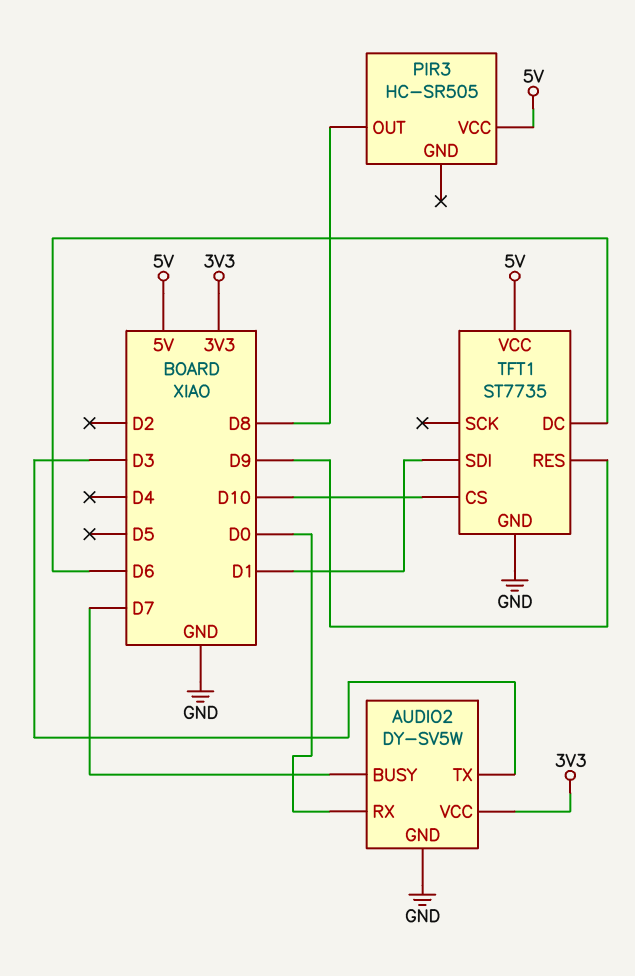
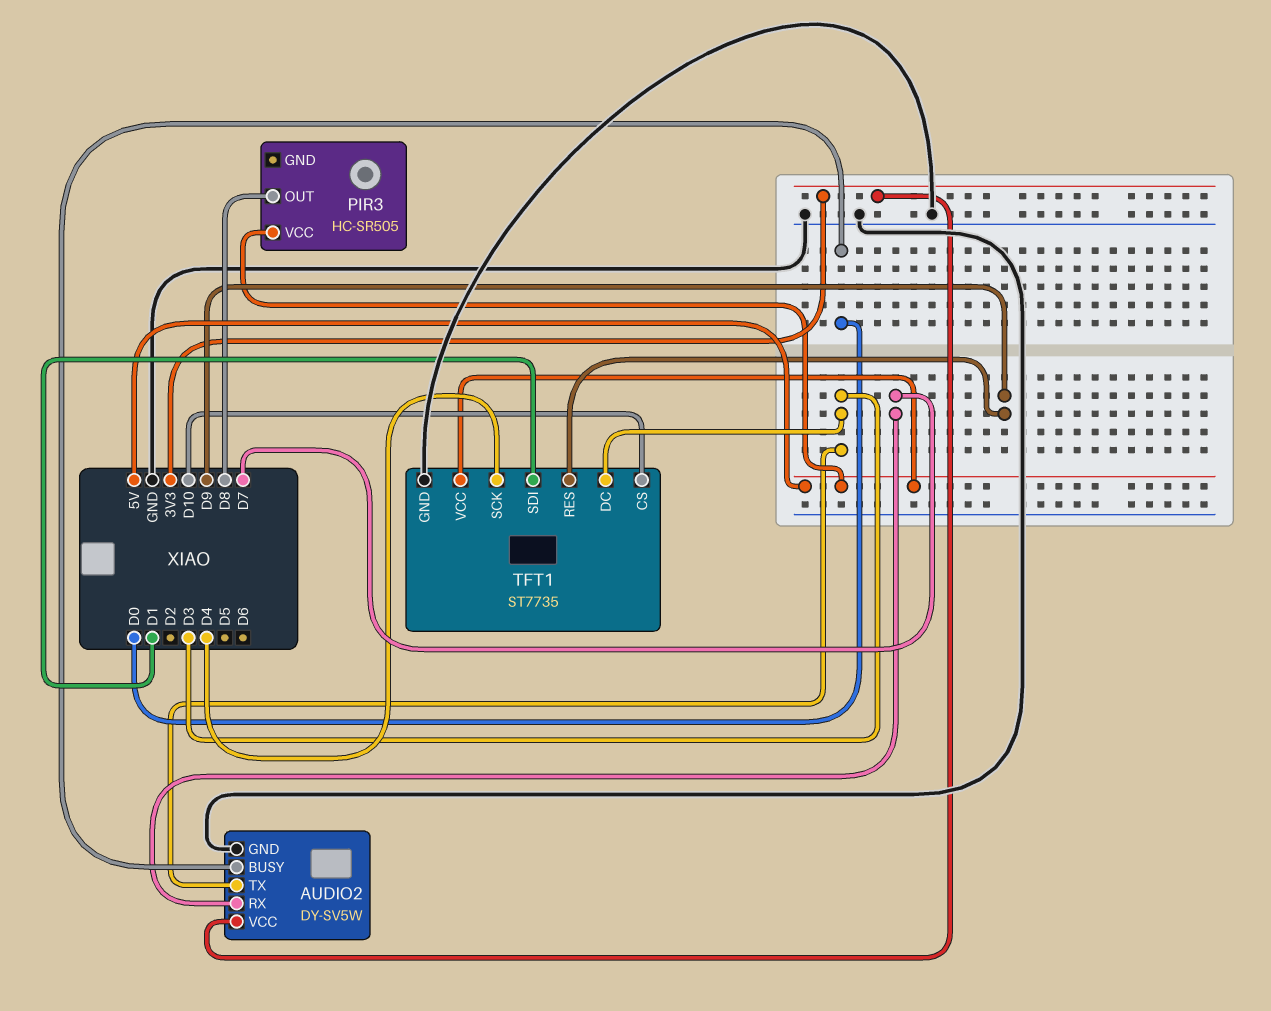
AUDIO2 pin BUSY: D7 -> D0
AUDIO2 pin RX: D0 -> D7
TFT1 pin DC: D6 -> D3
TFT1 pin SCK: none -> D4

